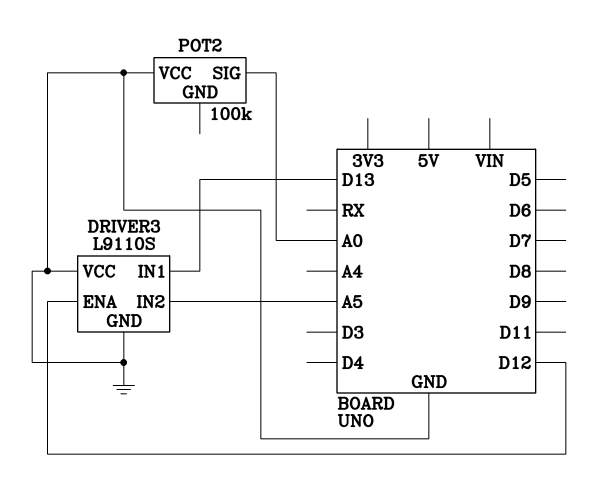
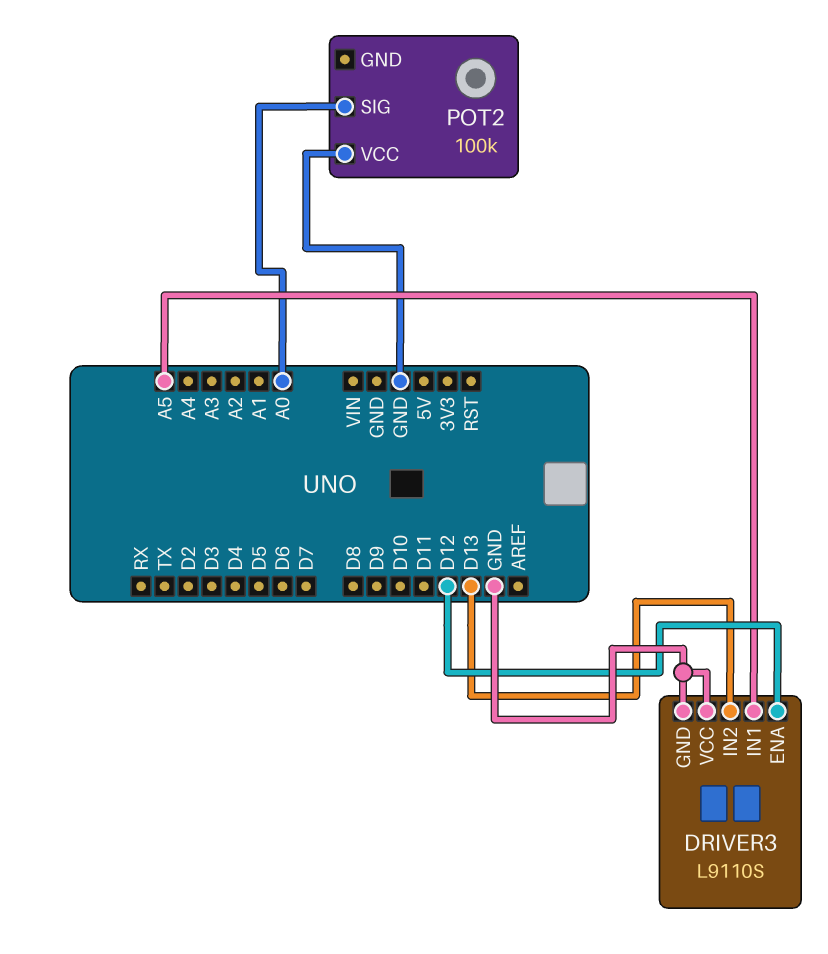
DRIVER3 pin IN1: D13 -> A5
DRIVER3 pin IN2: A5 -> D13

